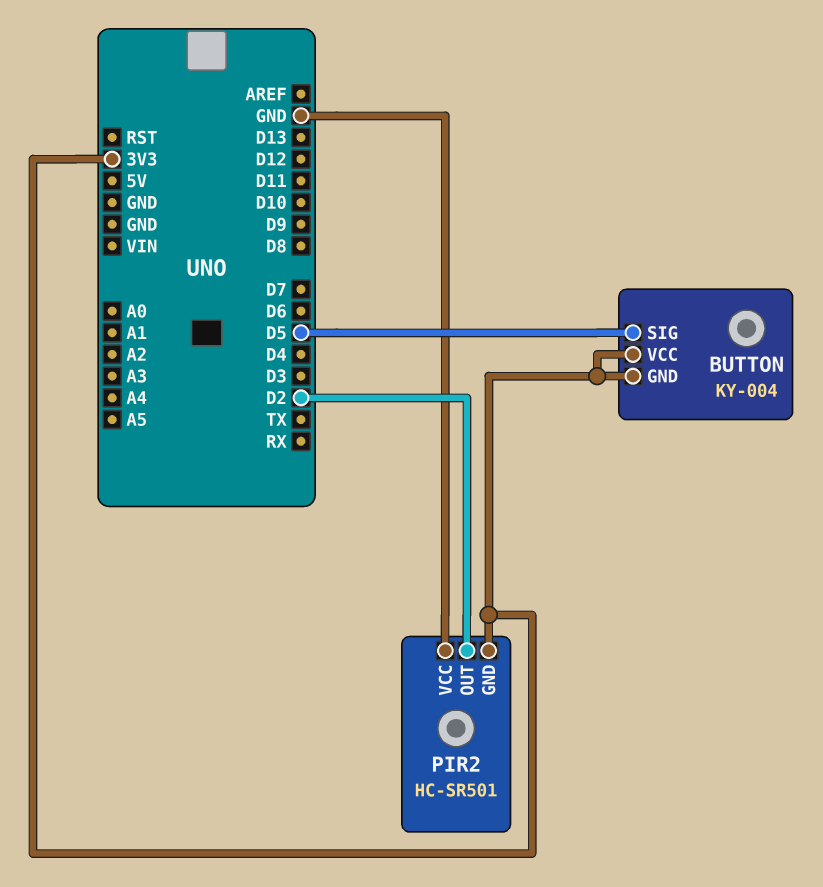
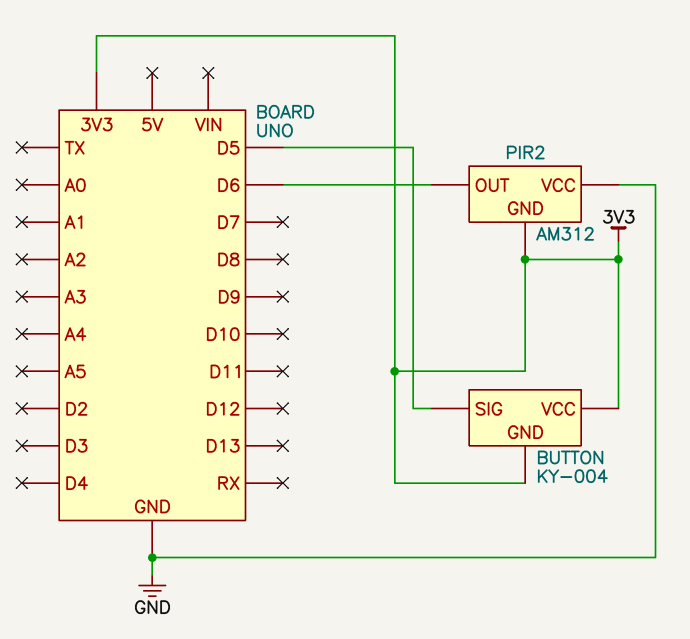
PIR2: HC-SR501 -> AM312
PIR2 pin OUT: D2 -> D6

